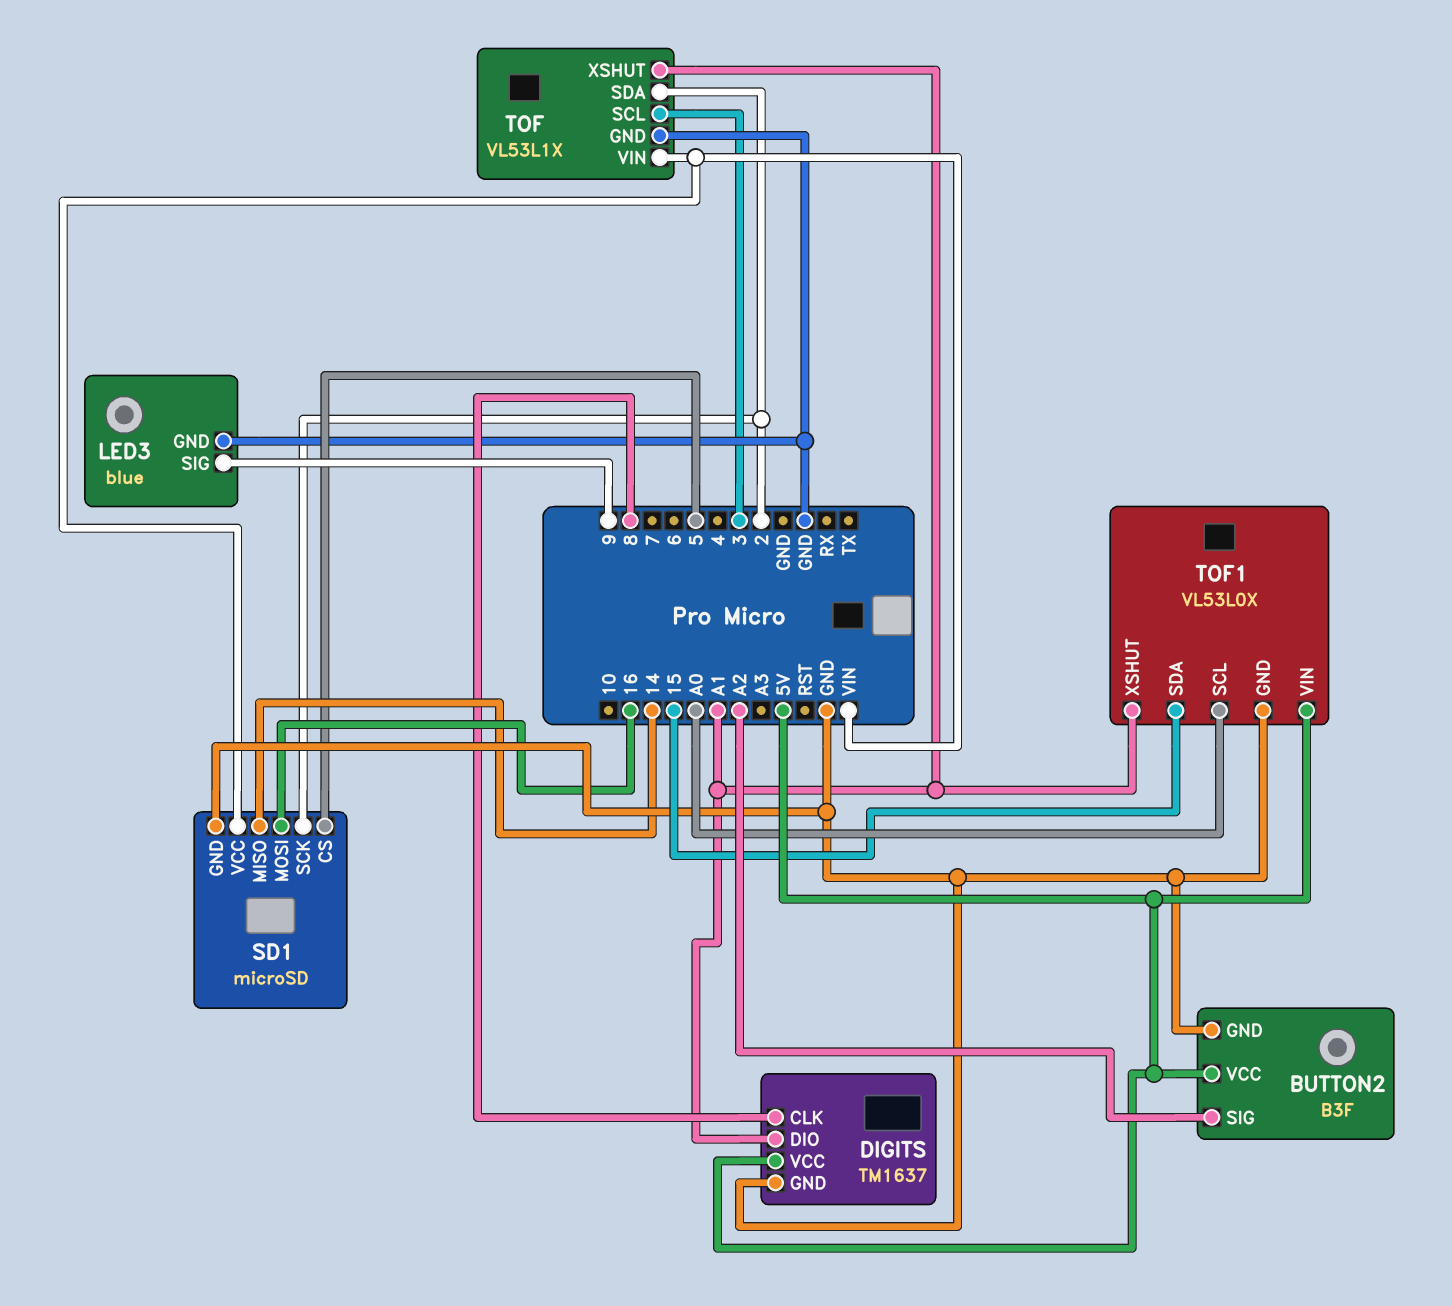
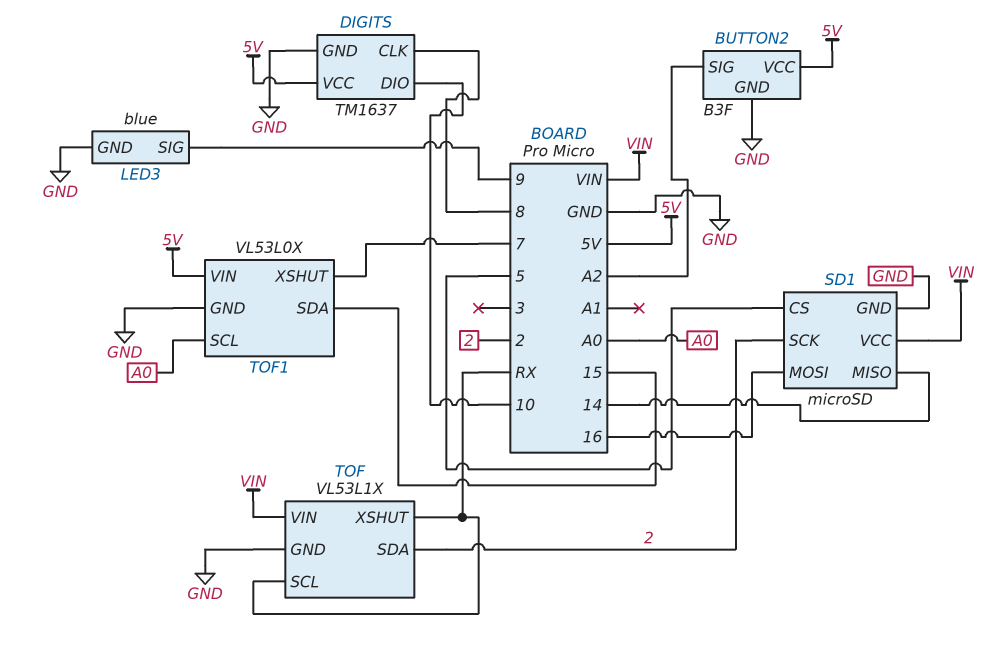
DIGITS pin DIO: A1 -> 10
TOF pin SCL: 3 -> RX
TOF pin XSHUT: A1 -> RX
TOF1 pin XSHUT: A1 -> 7

